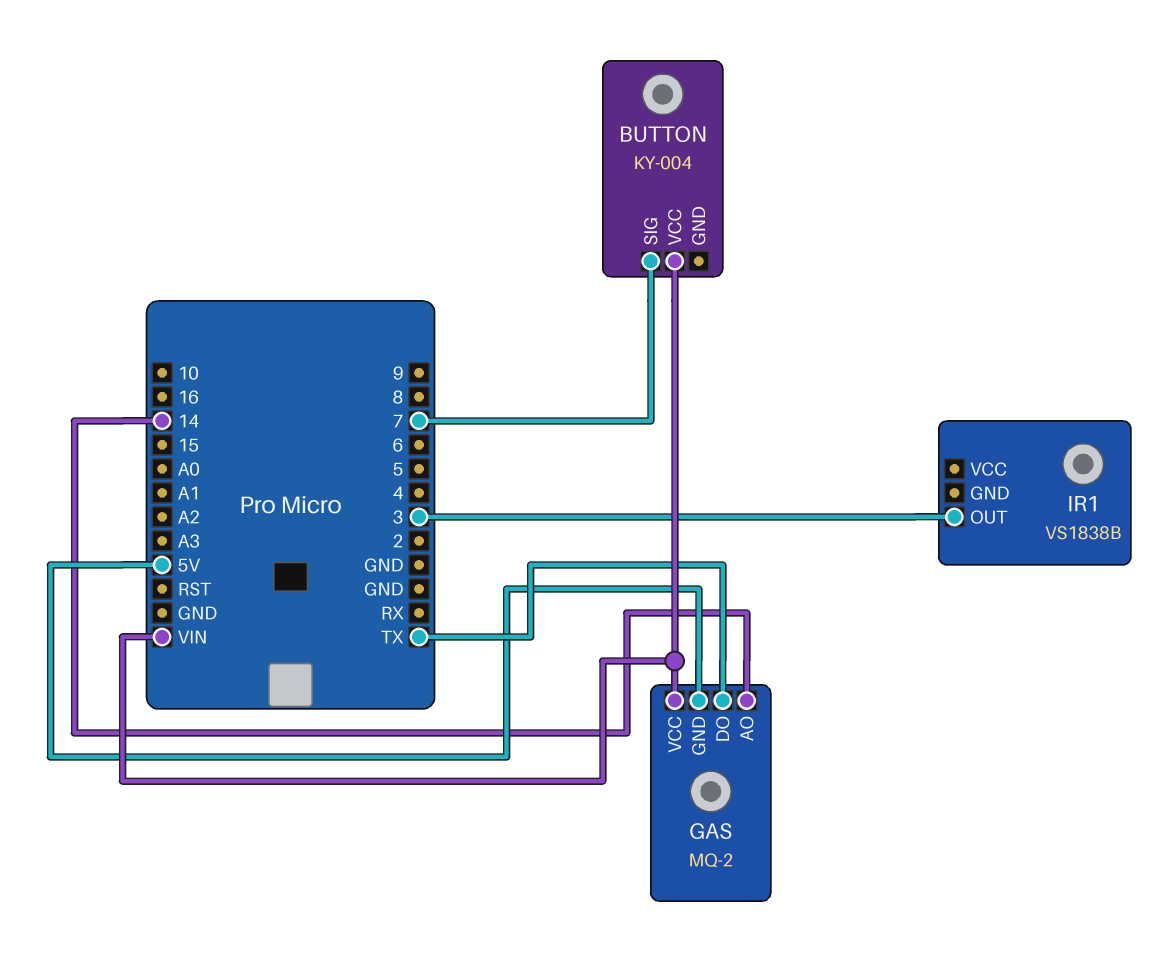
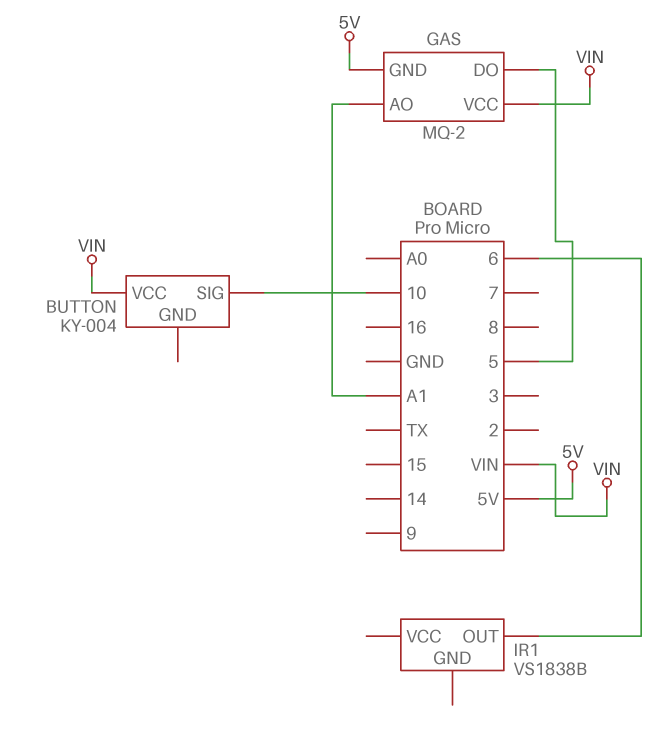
BUTTON pin SIG: 7 -> 10
GAS pin AO: 14 -> A1
GAS pin DO: TX -> 5
IR1 pin OUT: 3 -> 6

